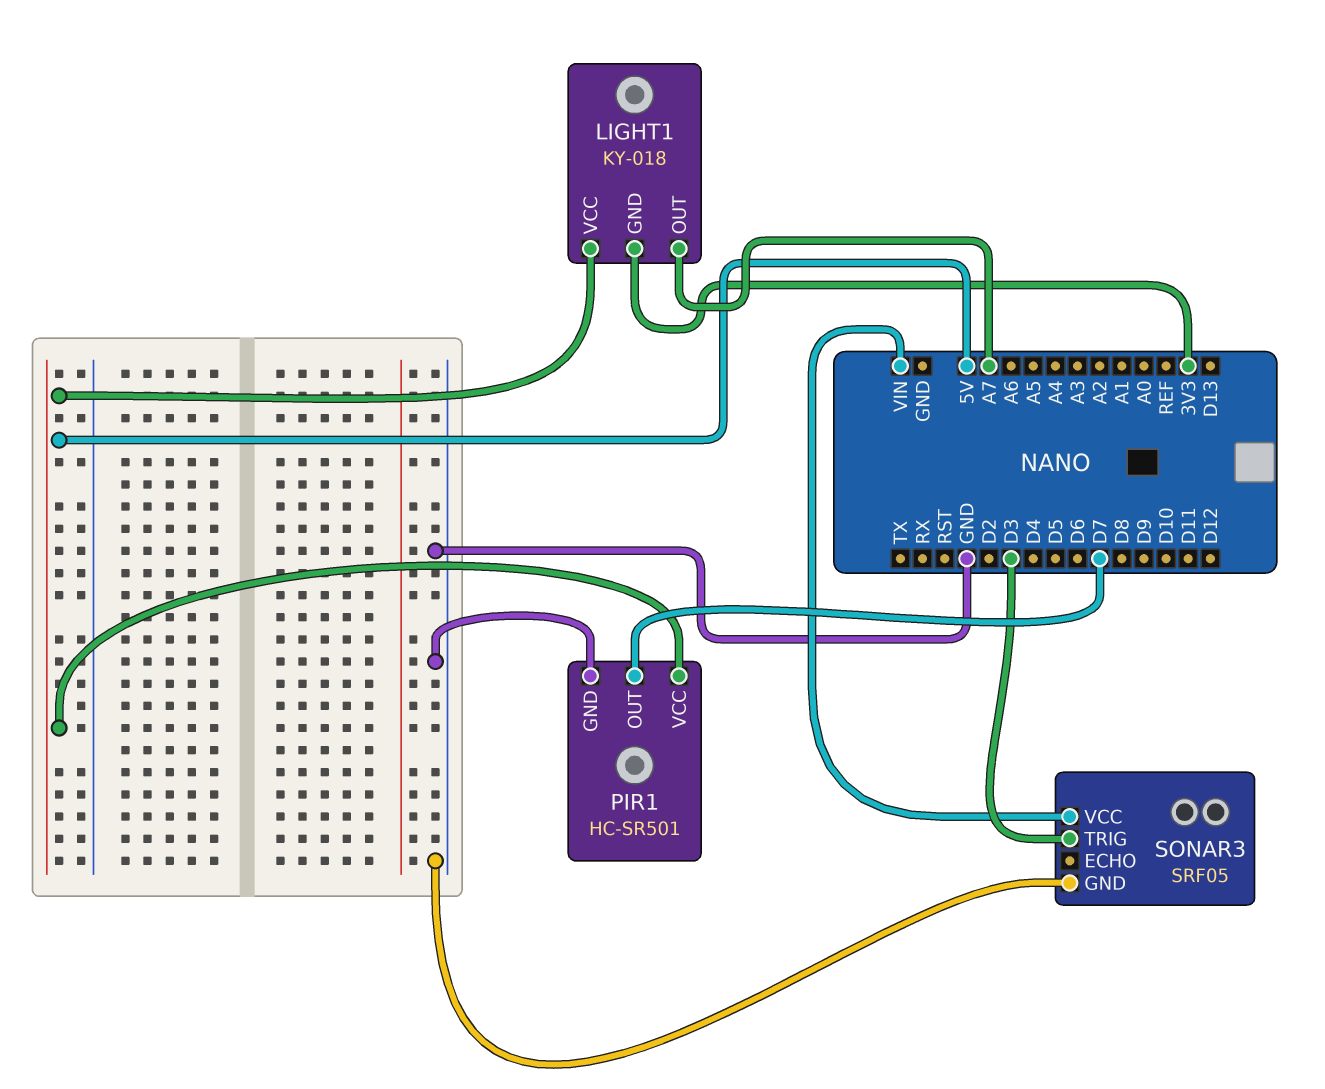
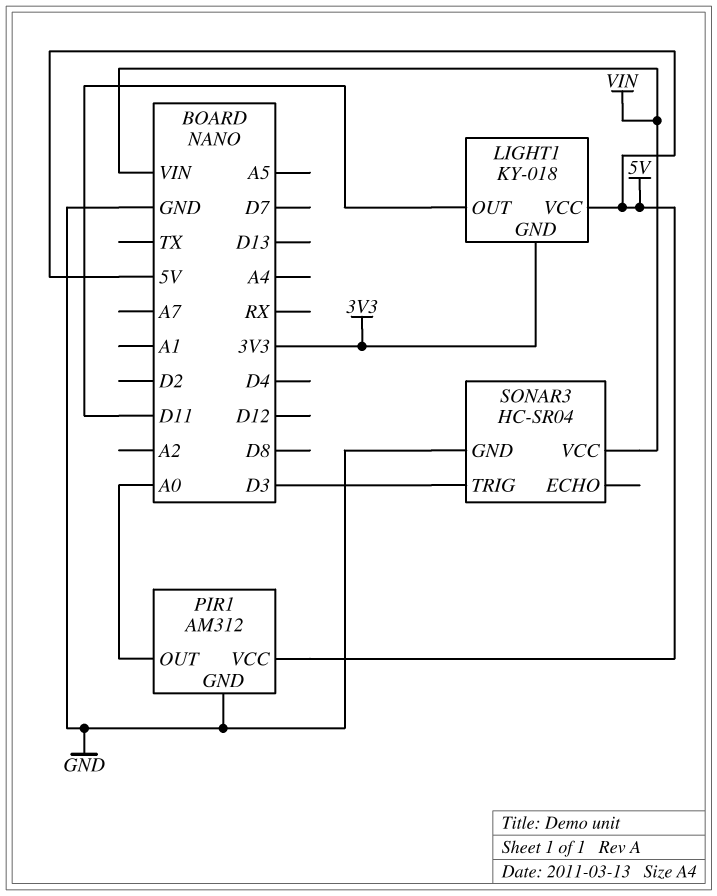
LIGHT1 pin OUT: A7 -> D11
PIR1: HC-SR501 -> AM312
PIR1 pin OUT: D7 -> A0
SONAR3: SRF05 -> HC-SR04

